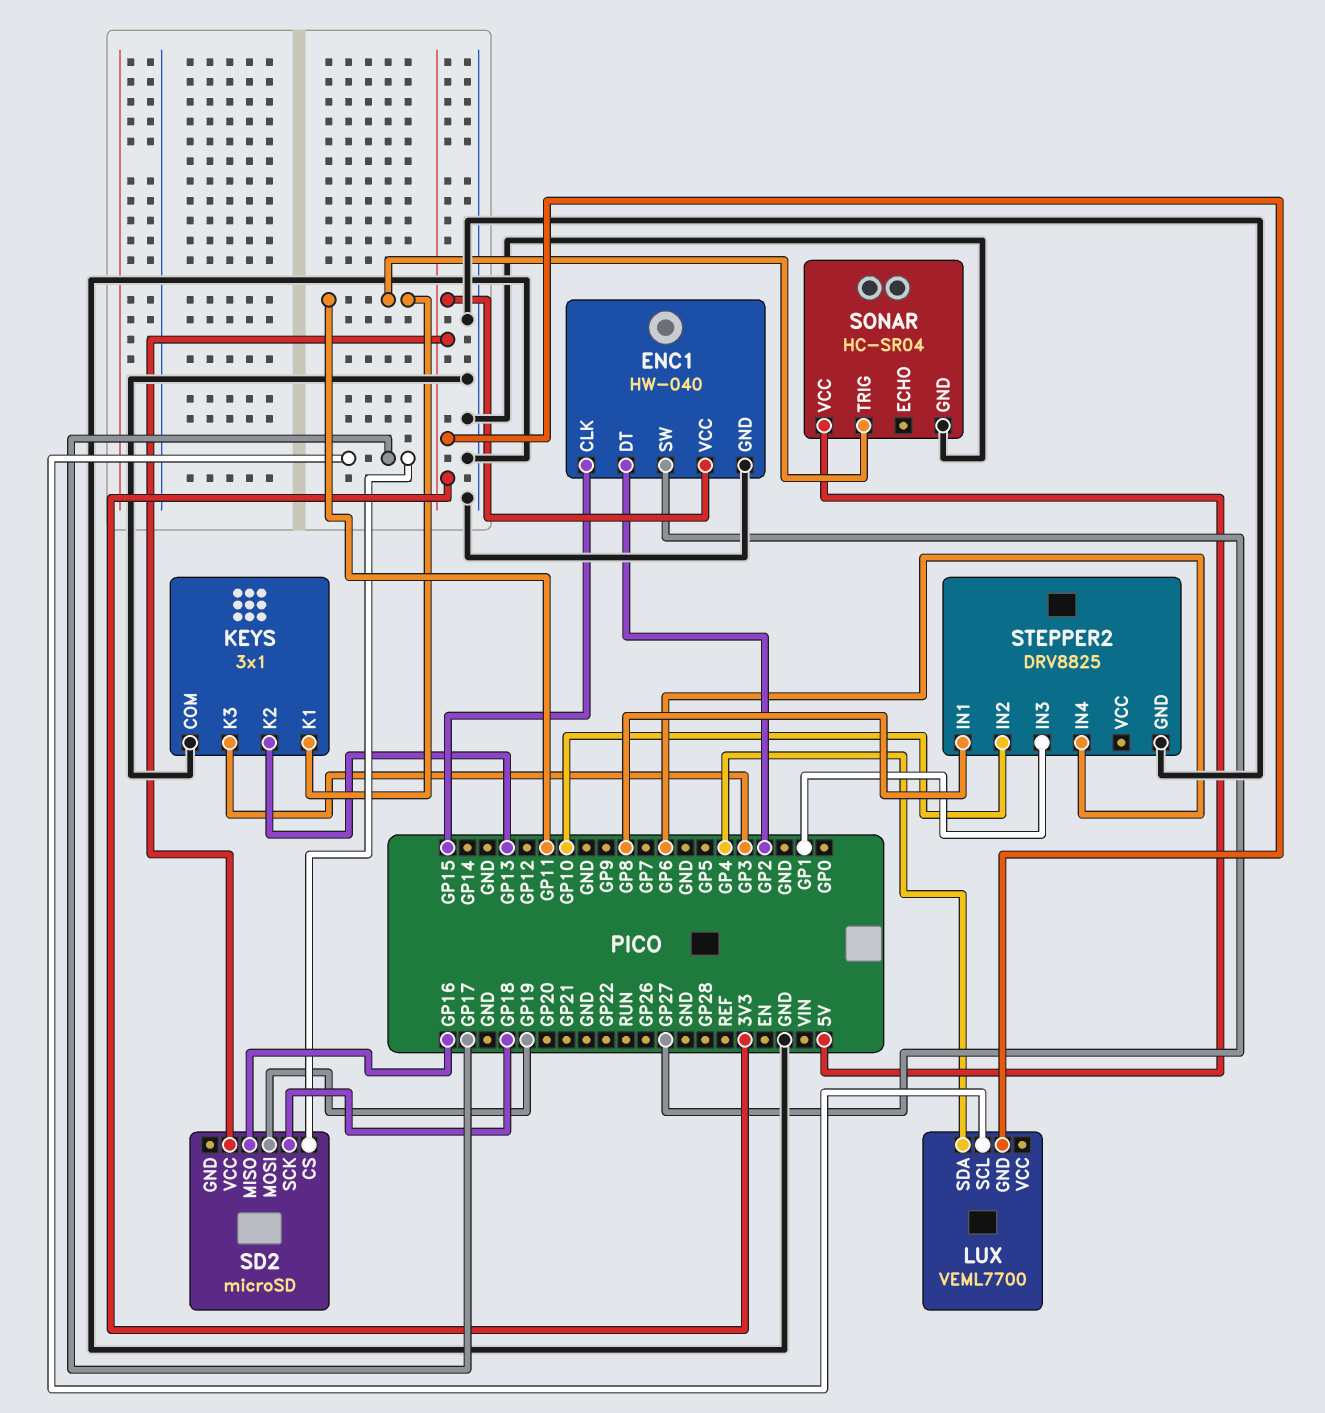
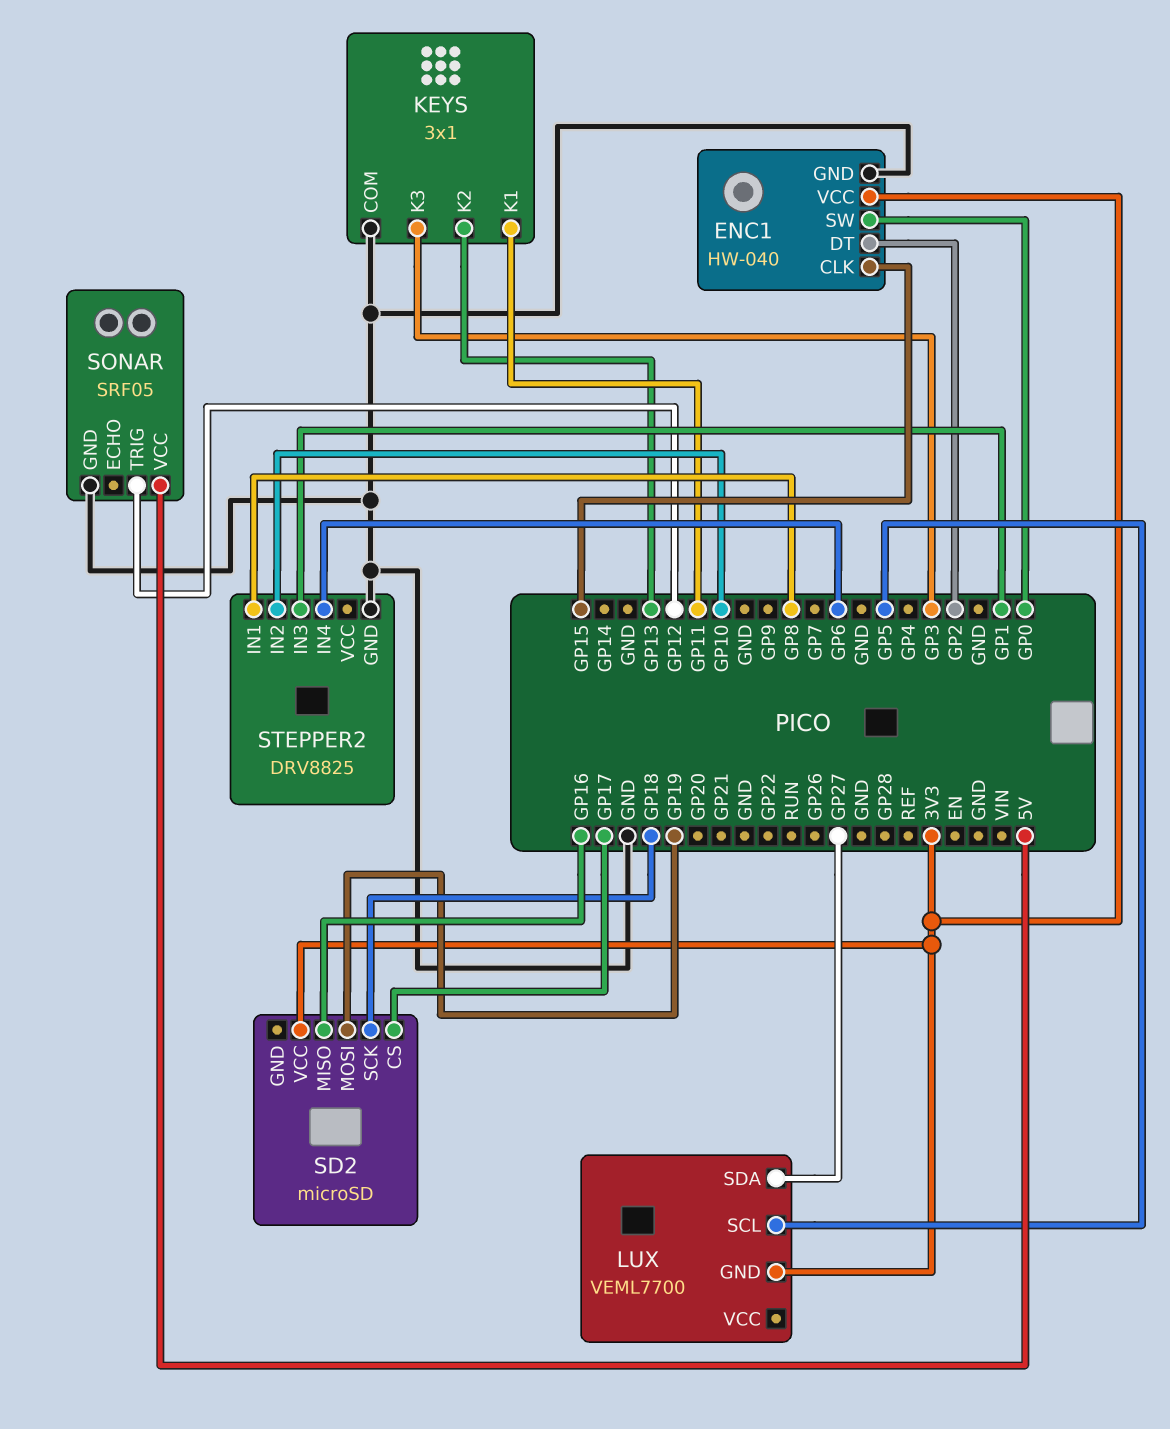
ENC1 pin SW: GP27 -> GP0
LUX pin SCL: GP17 -> GP5
LUX pin SDA: GP4 -> GP27
SONAR: HC-SR04 -> SRF05
SONAR pin TRIG: GP11 -> GP12

